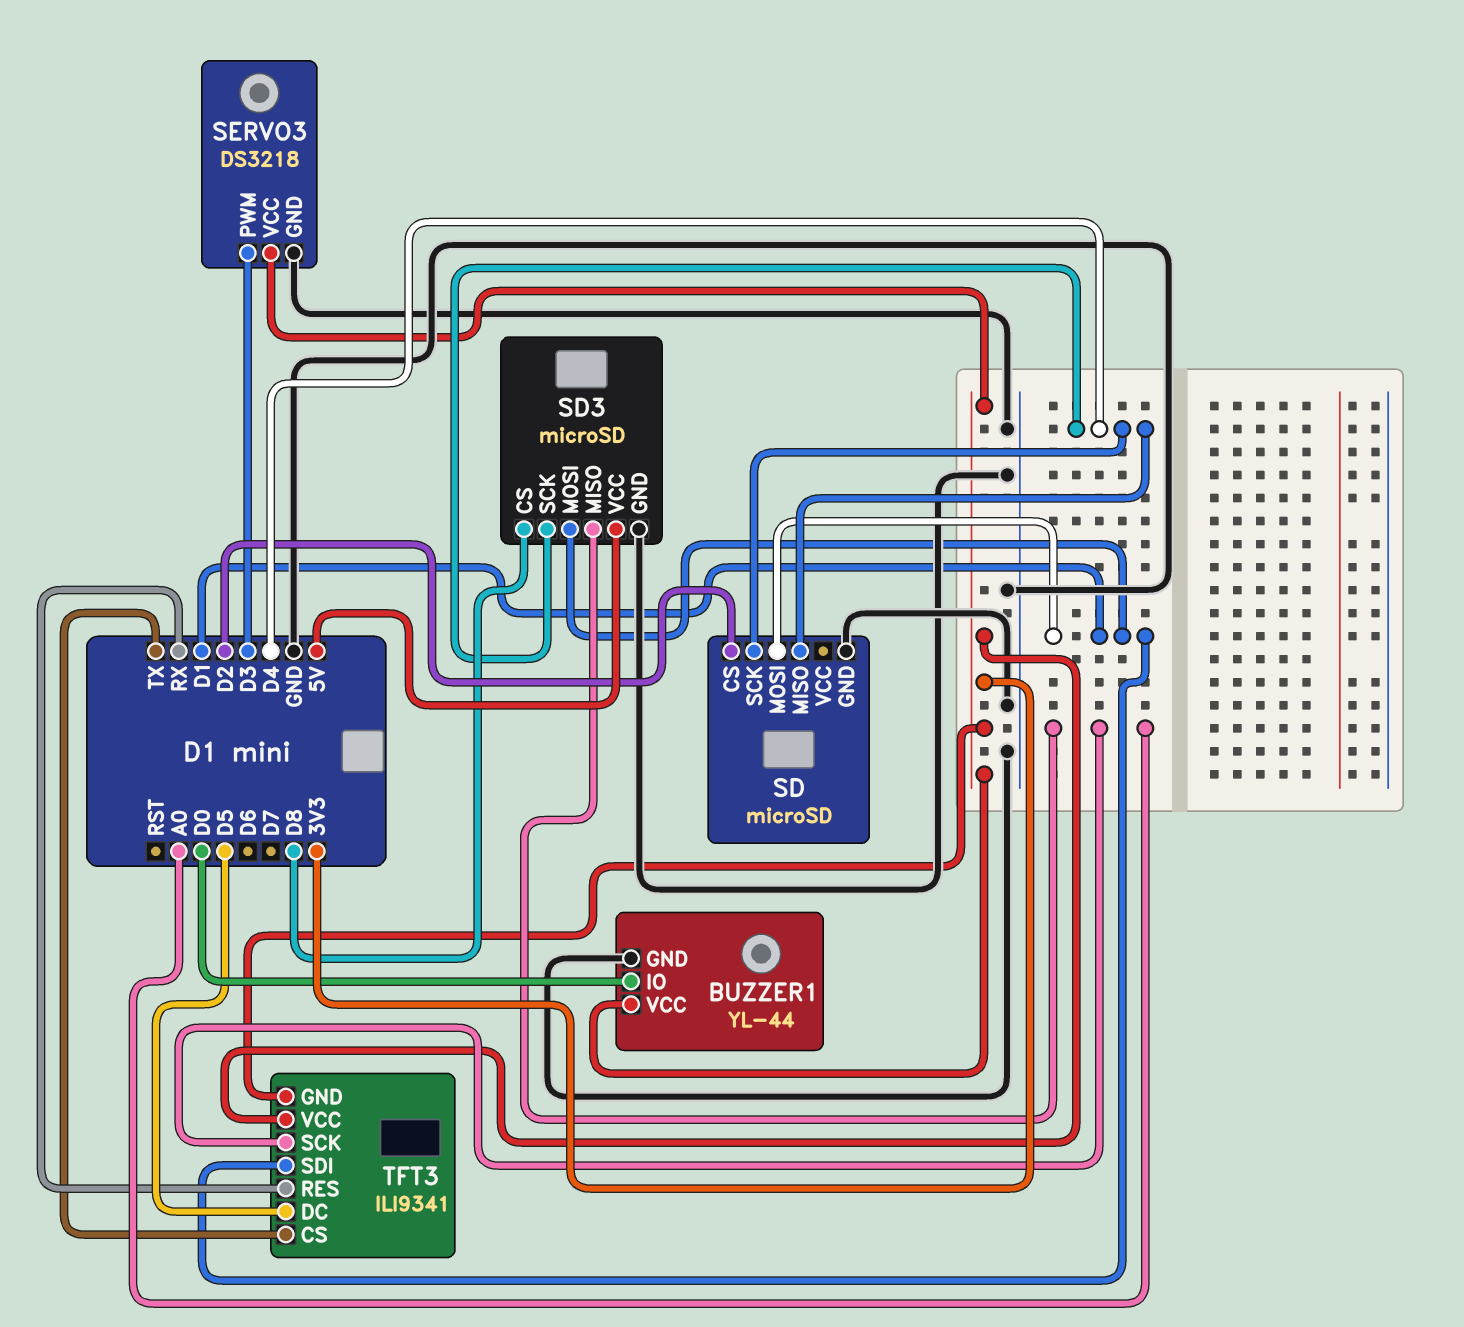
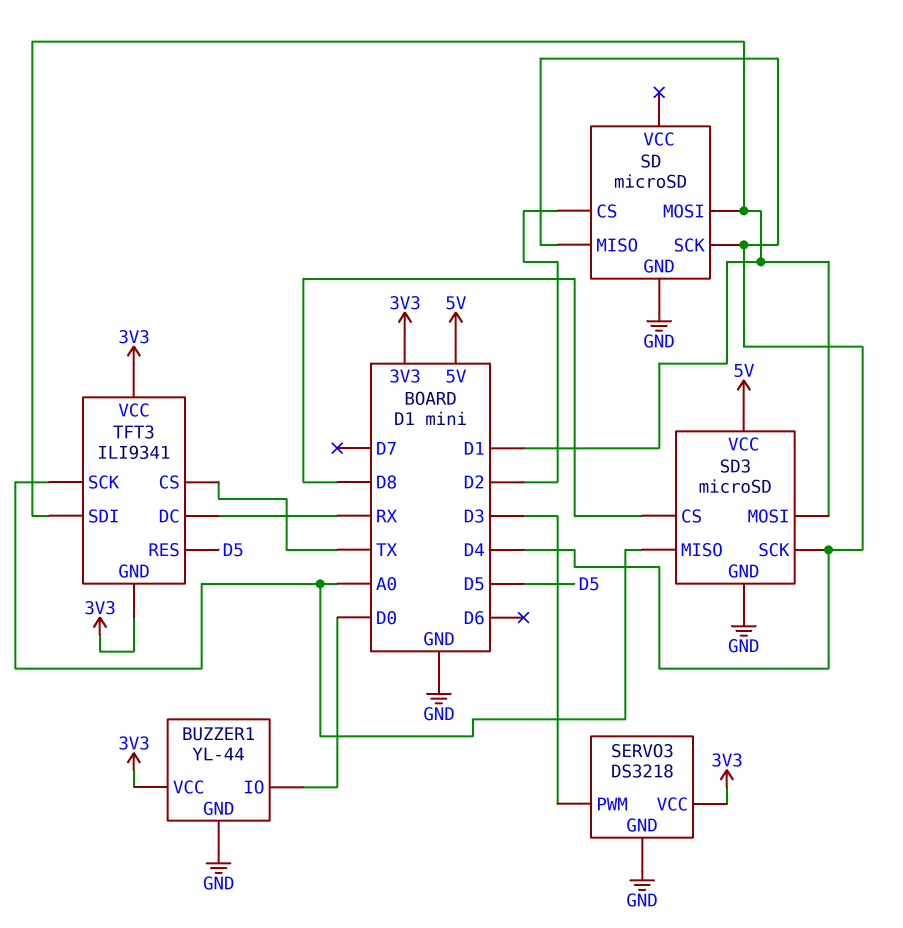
TFT3 pin DC: D5 -> RX
TFT3 pin RES: RX -> D5

